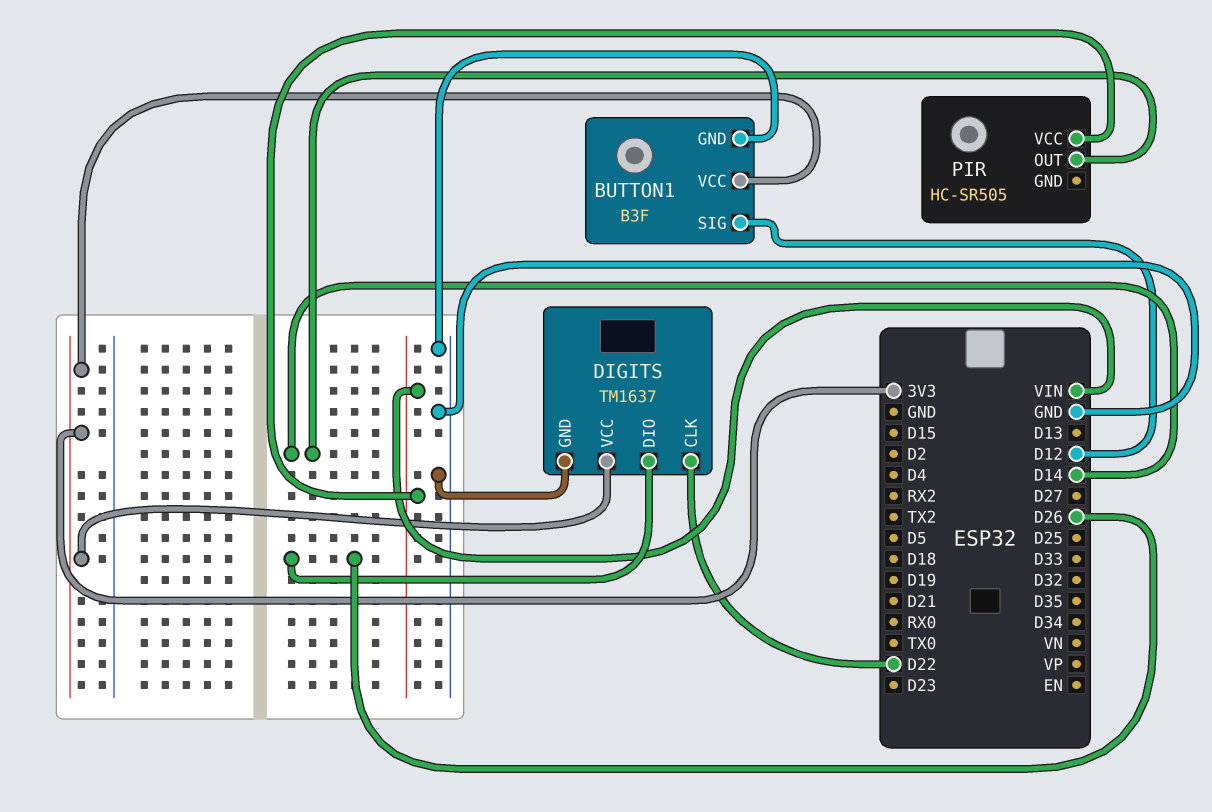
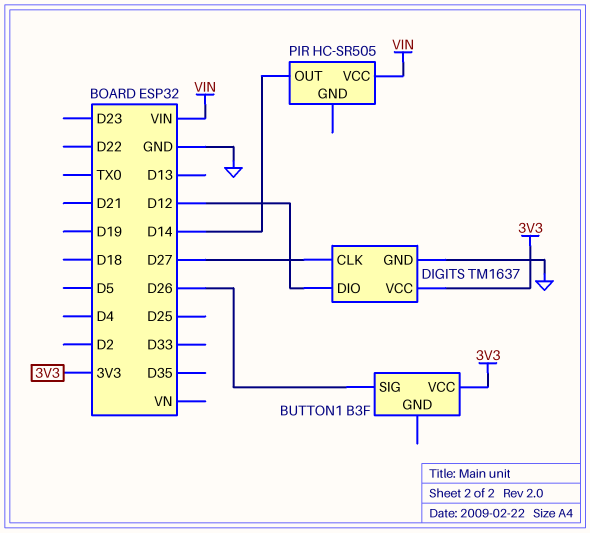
BUTTON1 pin GND: GND -> none
BUTTON1 pin SIG: D12 -> D26
DIGITS pin CLK: D22 -> D27
DIGITS pin DIO: D26 -> D12

